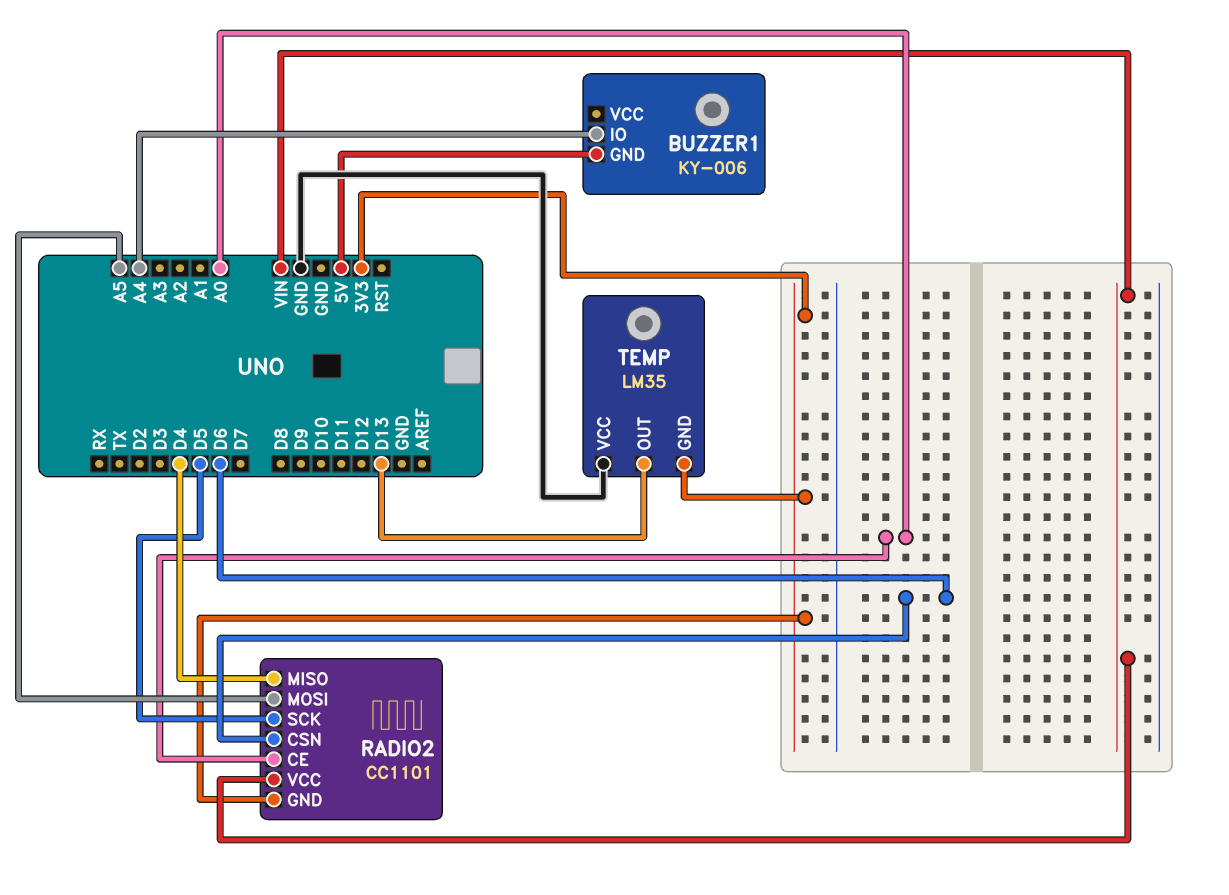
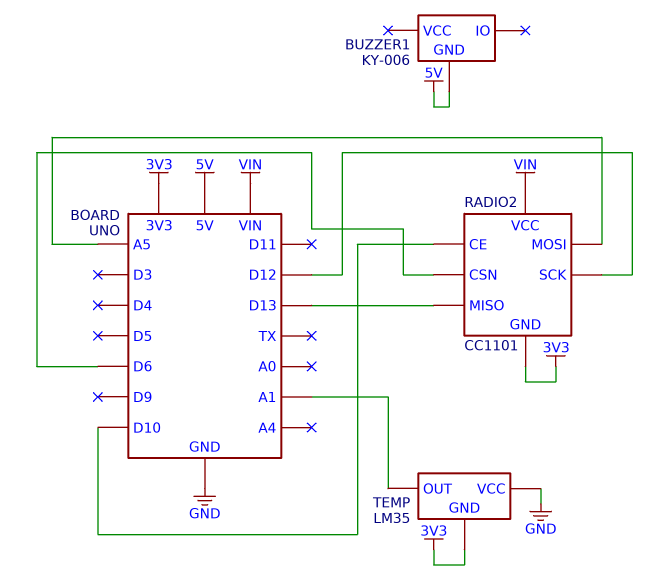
BUZZER1 pin IO: A4 -> none
RADIO2 pin CE: A0 -> D10
RADIO2 pin MISO: D4 -> D13
RADIO2 pin SCK: D5 -> D12
TEMP pin OUT: D13 -> A1

